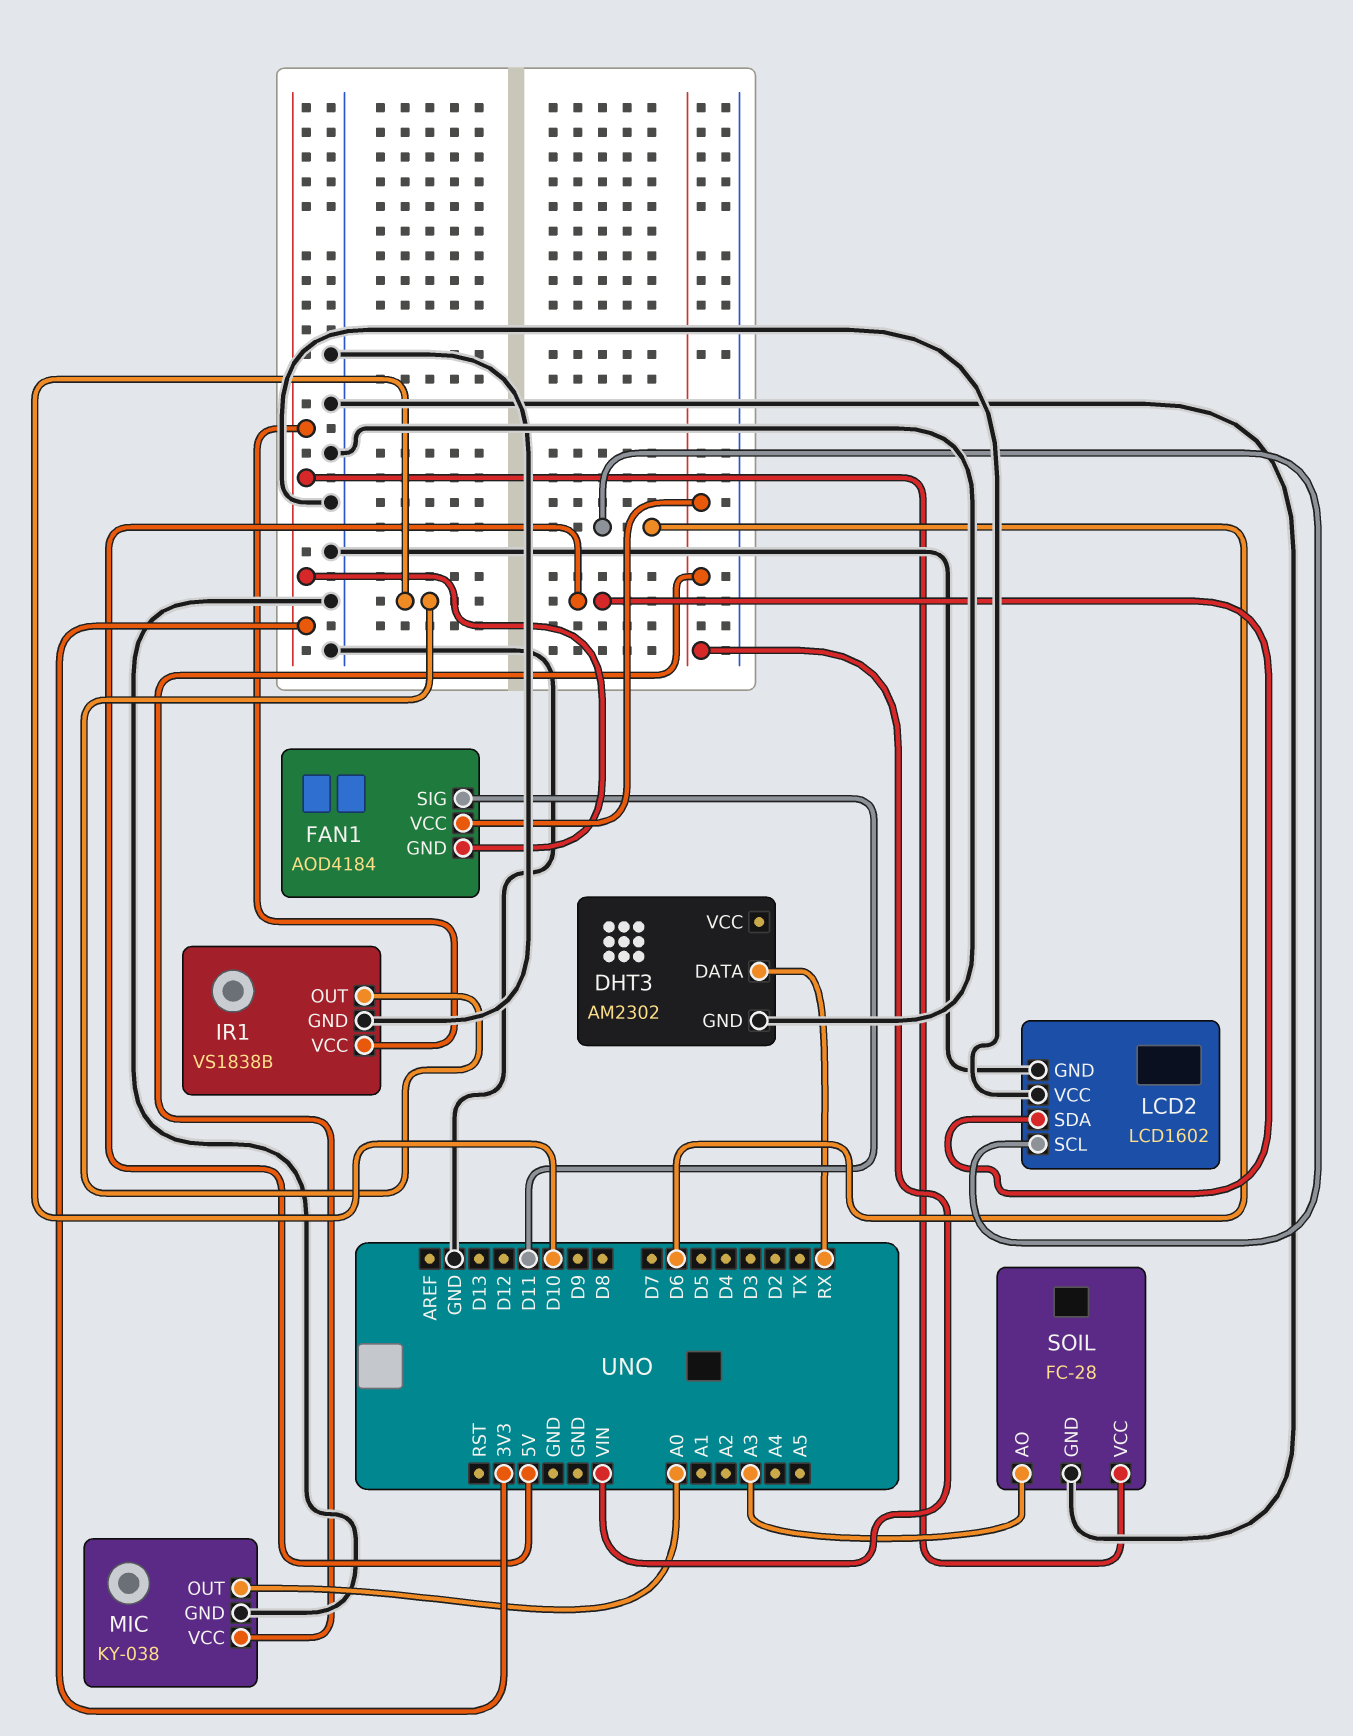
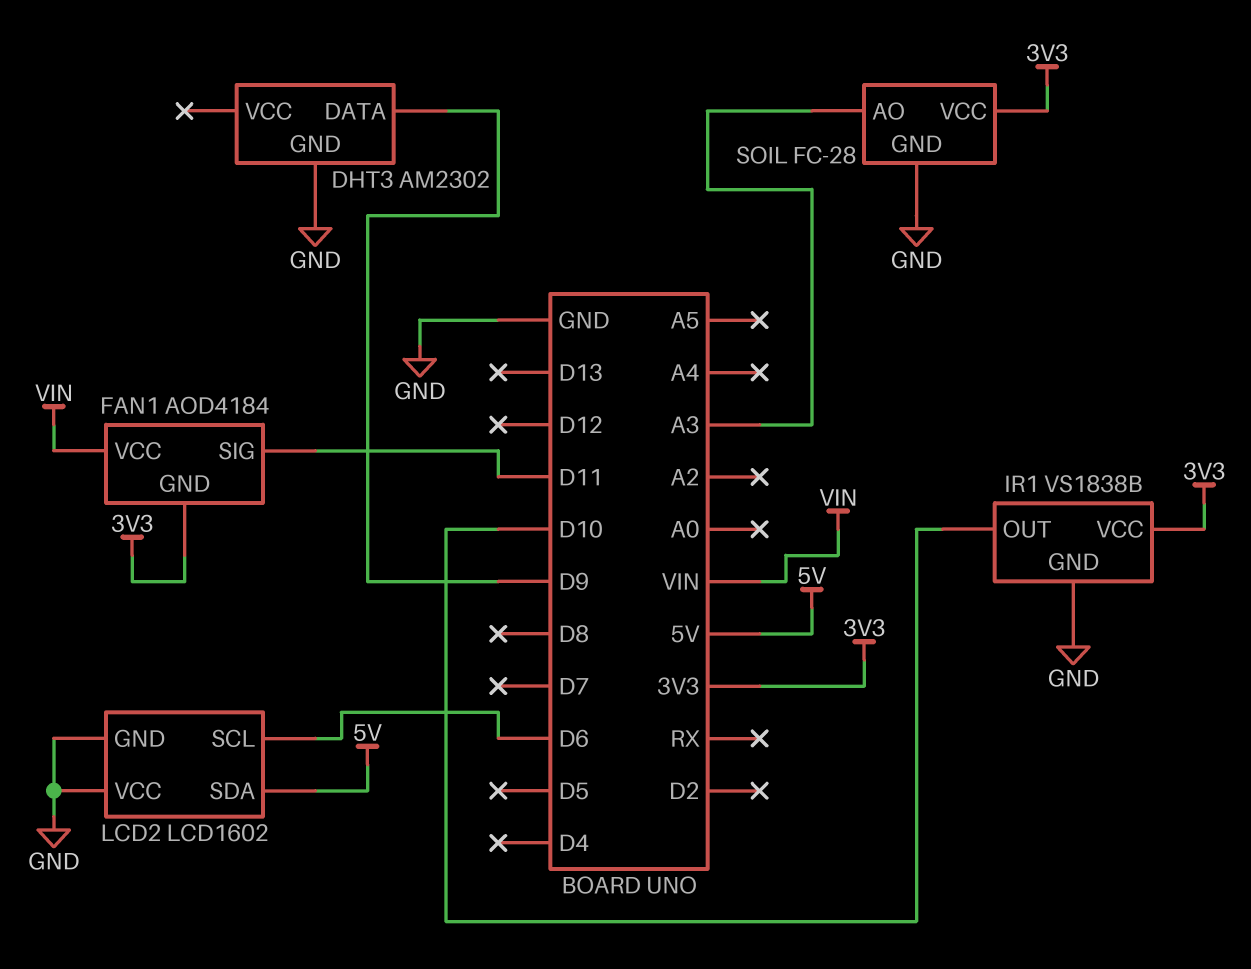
DHT3 pin DATA: RX -> D9
MIC: KY-038 -> none
MIC pin GND: GND -> none
MIC pin OUT: A0 -> none
MIC pin VCC: VIN -> none

